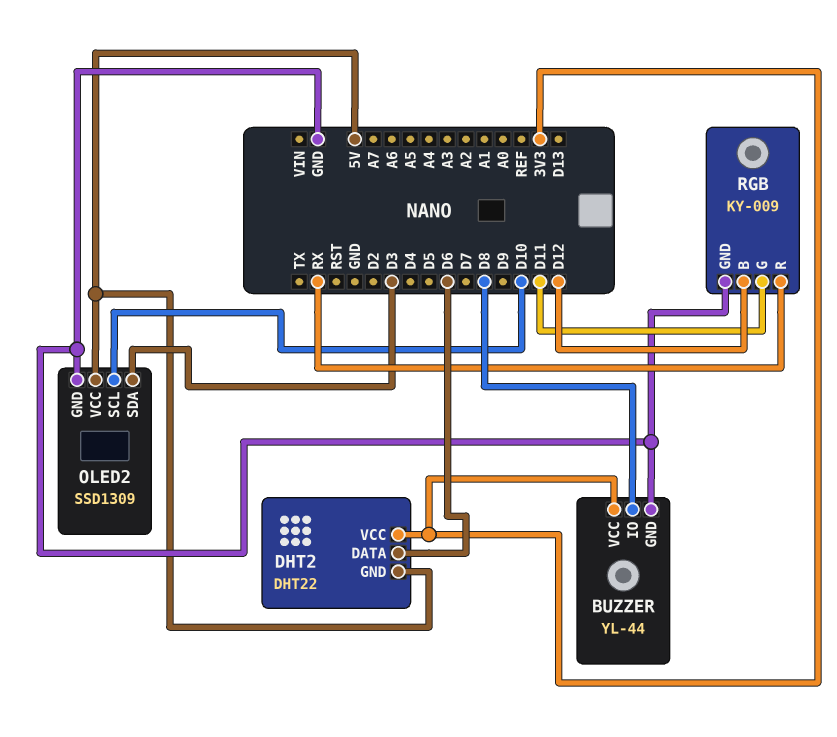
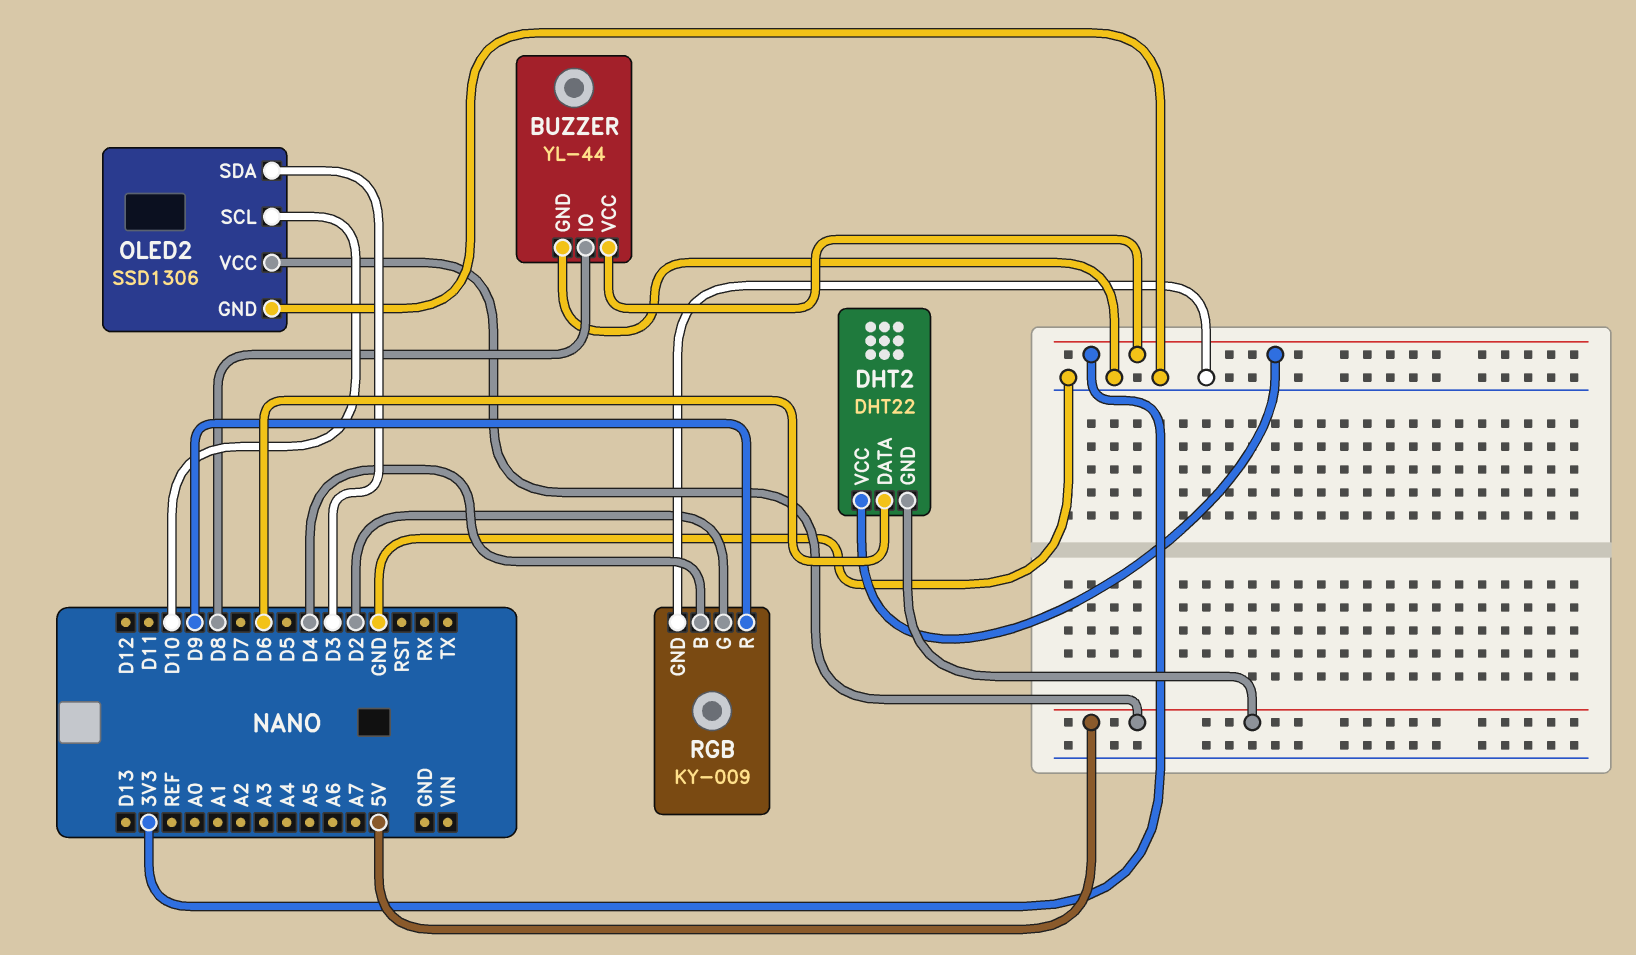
OLED2: SSD1309 -> SSD1306
RGB pin B: D12 -> D4
RGB pin G: D11 -> D2
RGB pin R: RX -> D9

